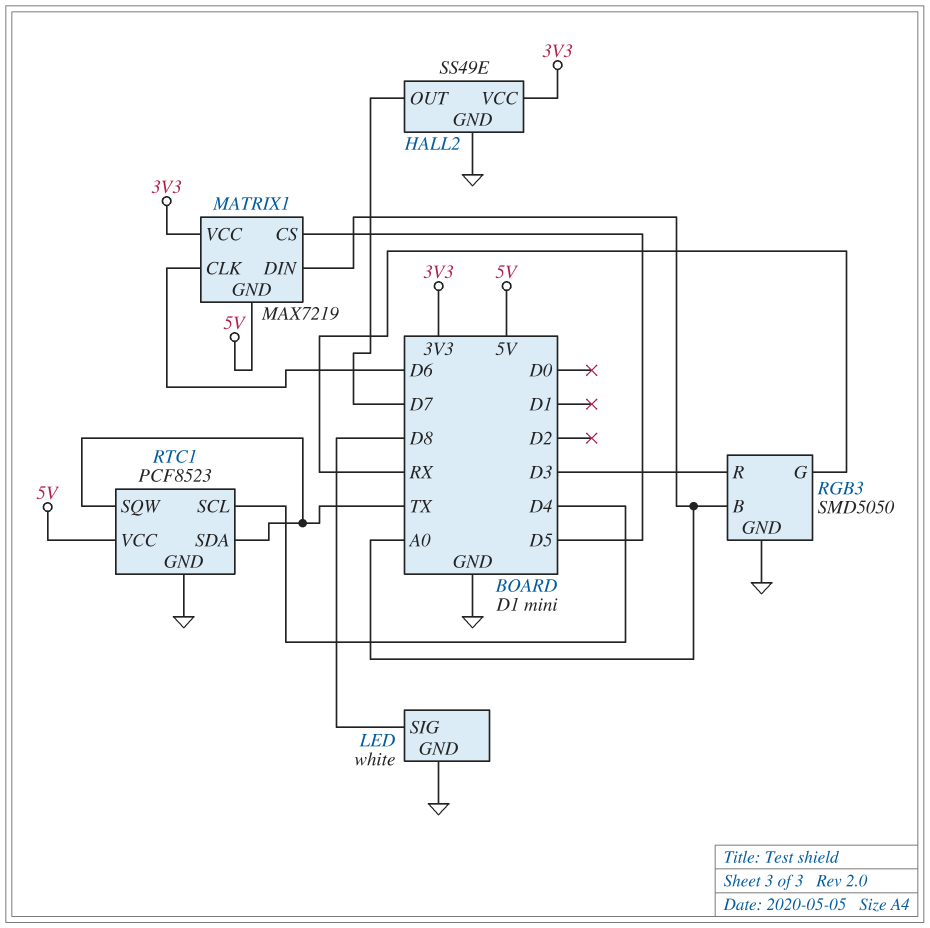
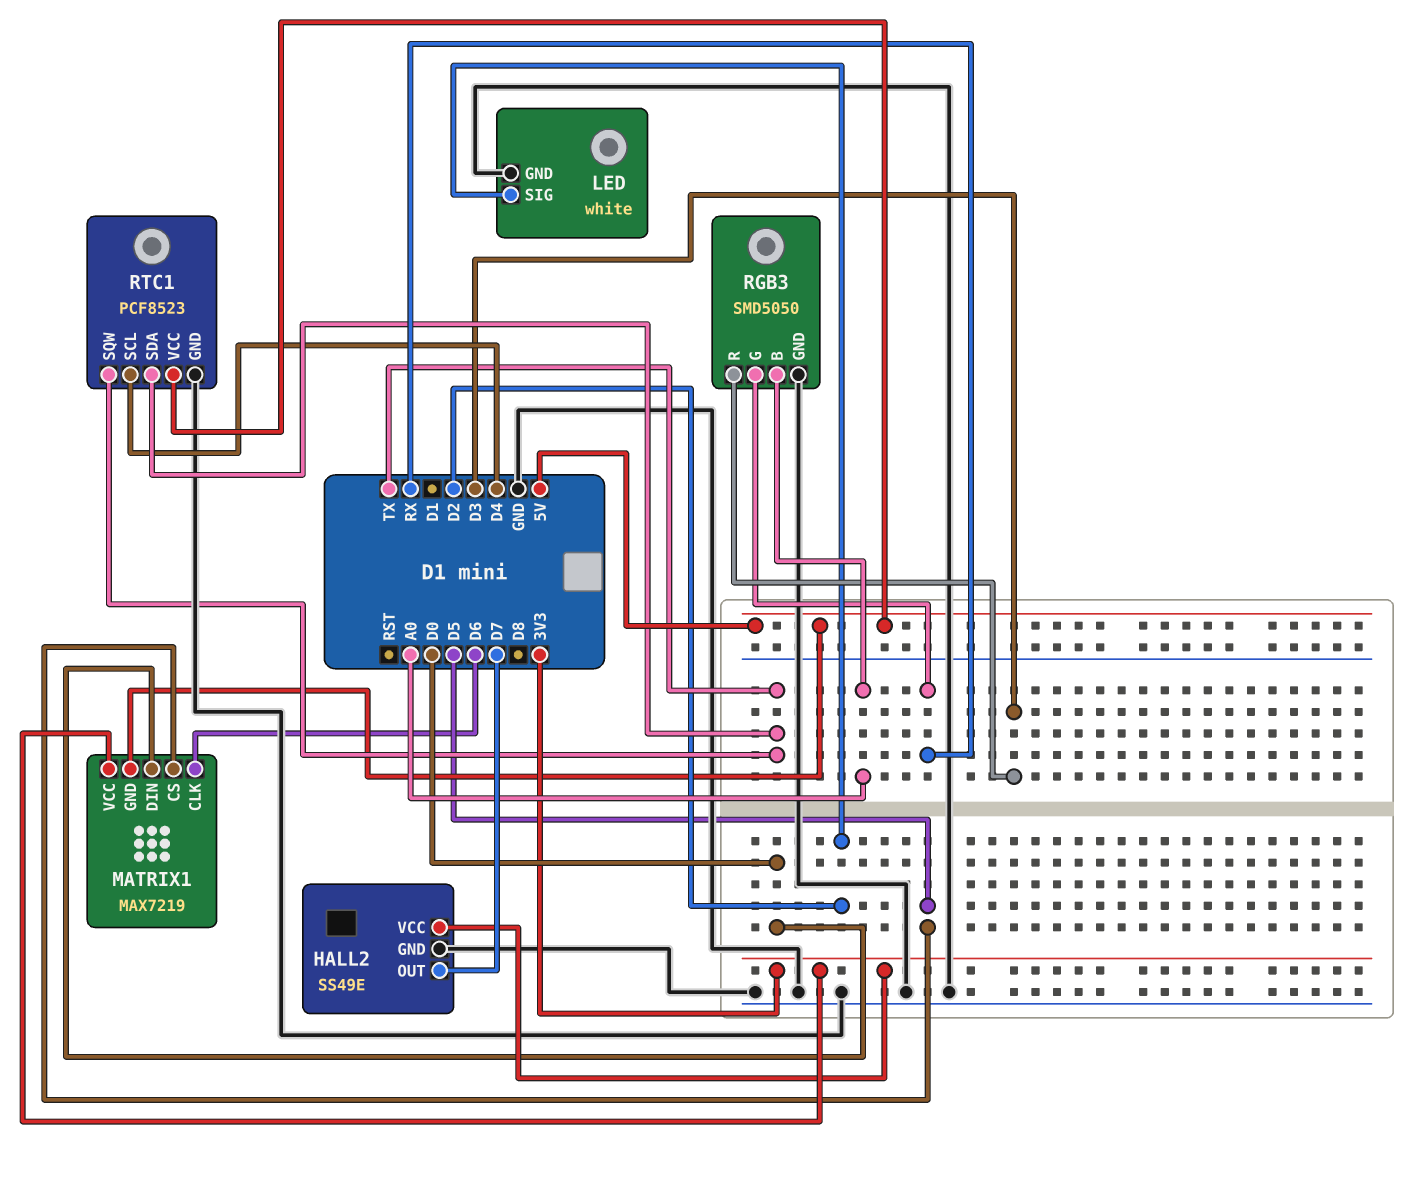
LED pin SIG: D8 -> D2
MATRIX1 pin DIN: A0 -> D0

